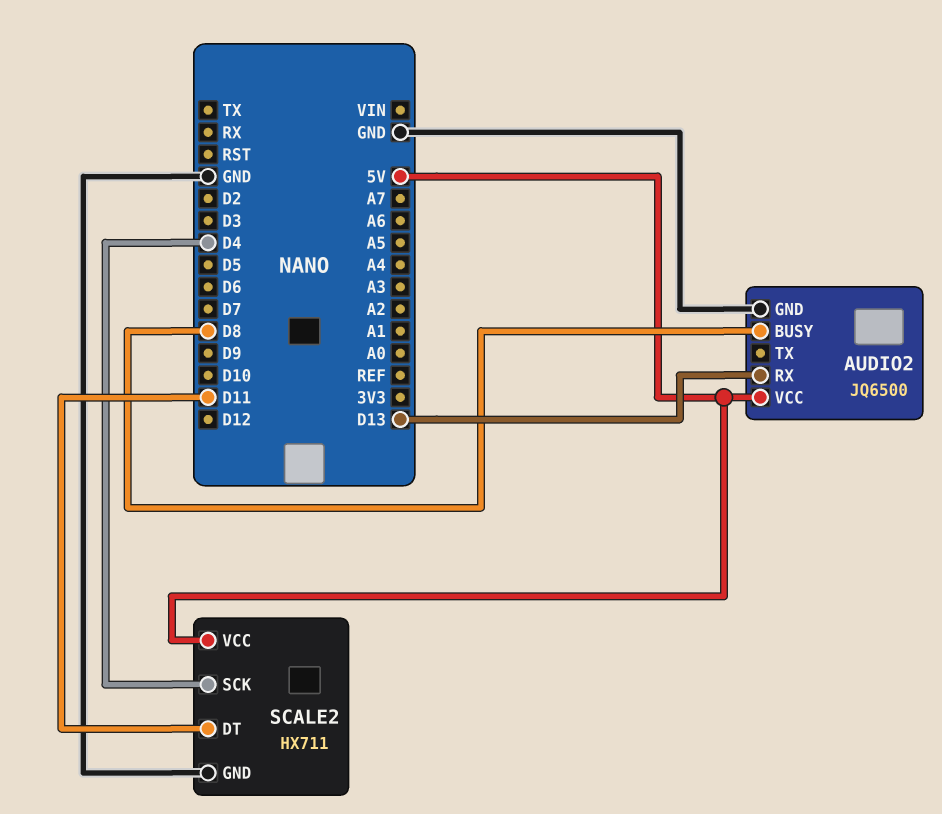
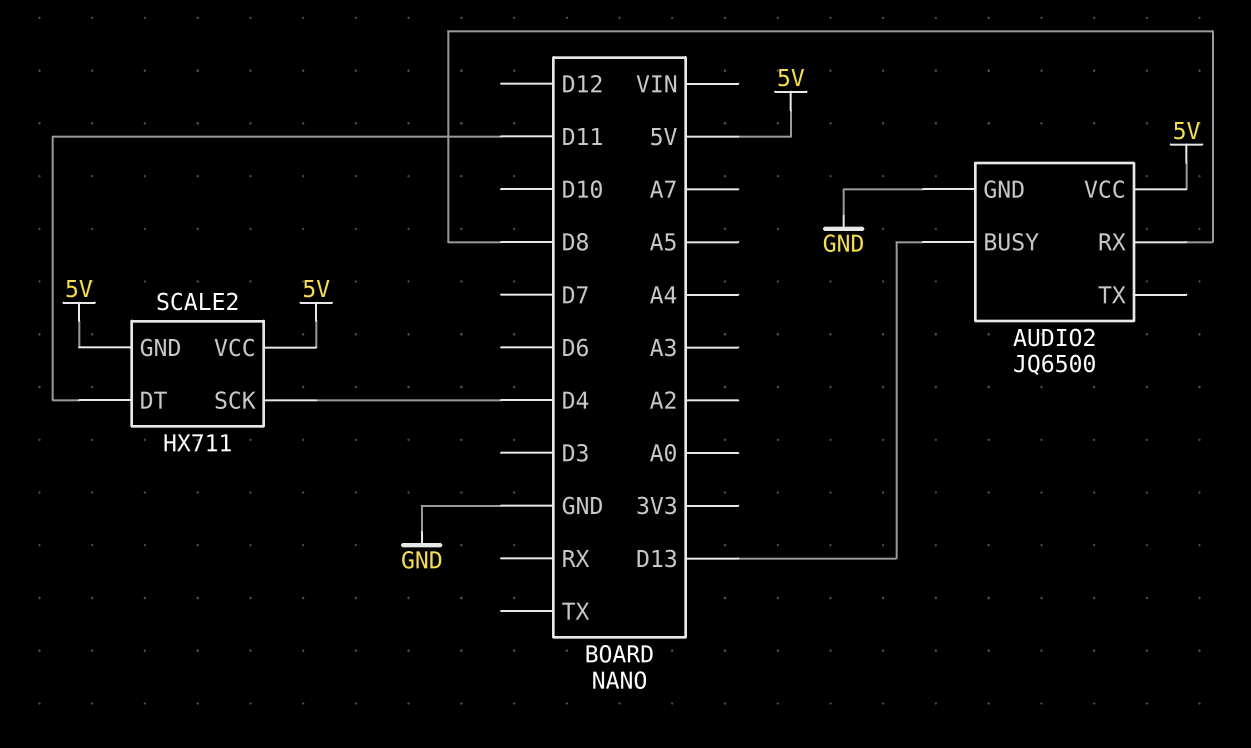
AUDIO2 pin BUSY: D8 -> D13
AUDIO2 pin RX: D13 -> D8
SCALE2 pin GND: GND -> 5V

